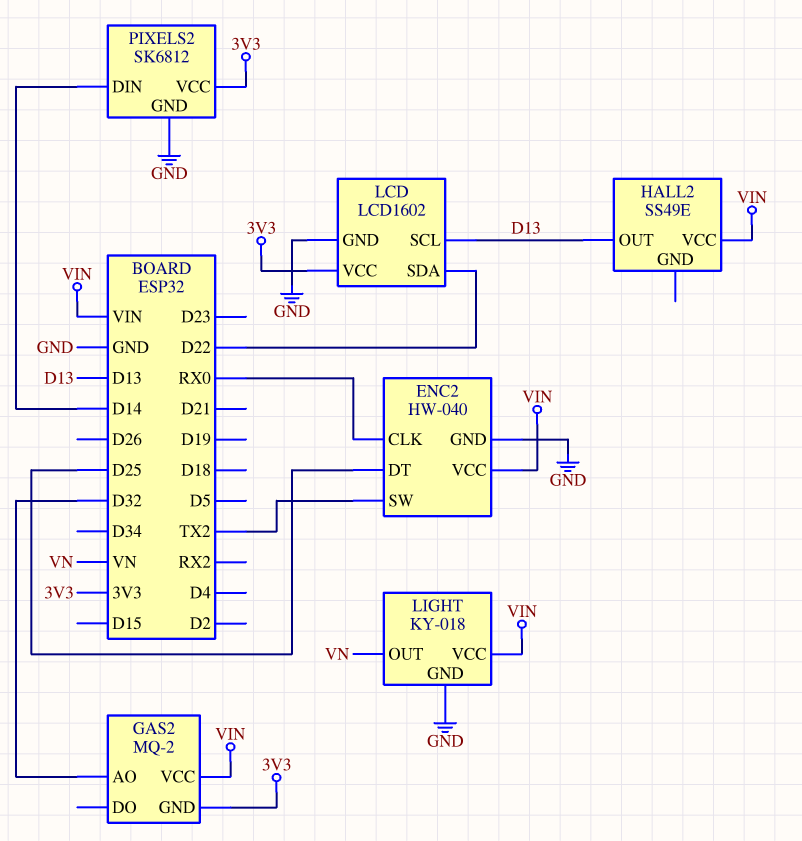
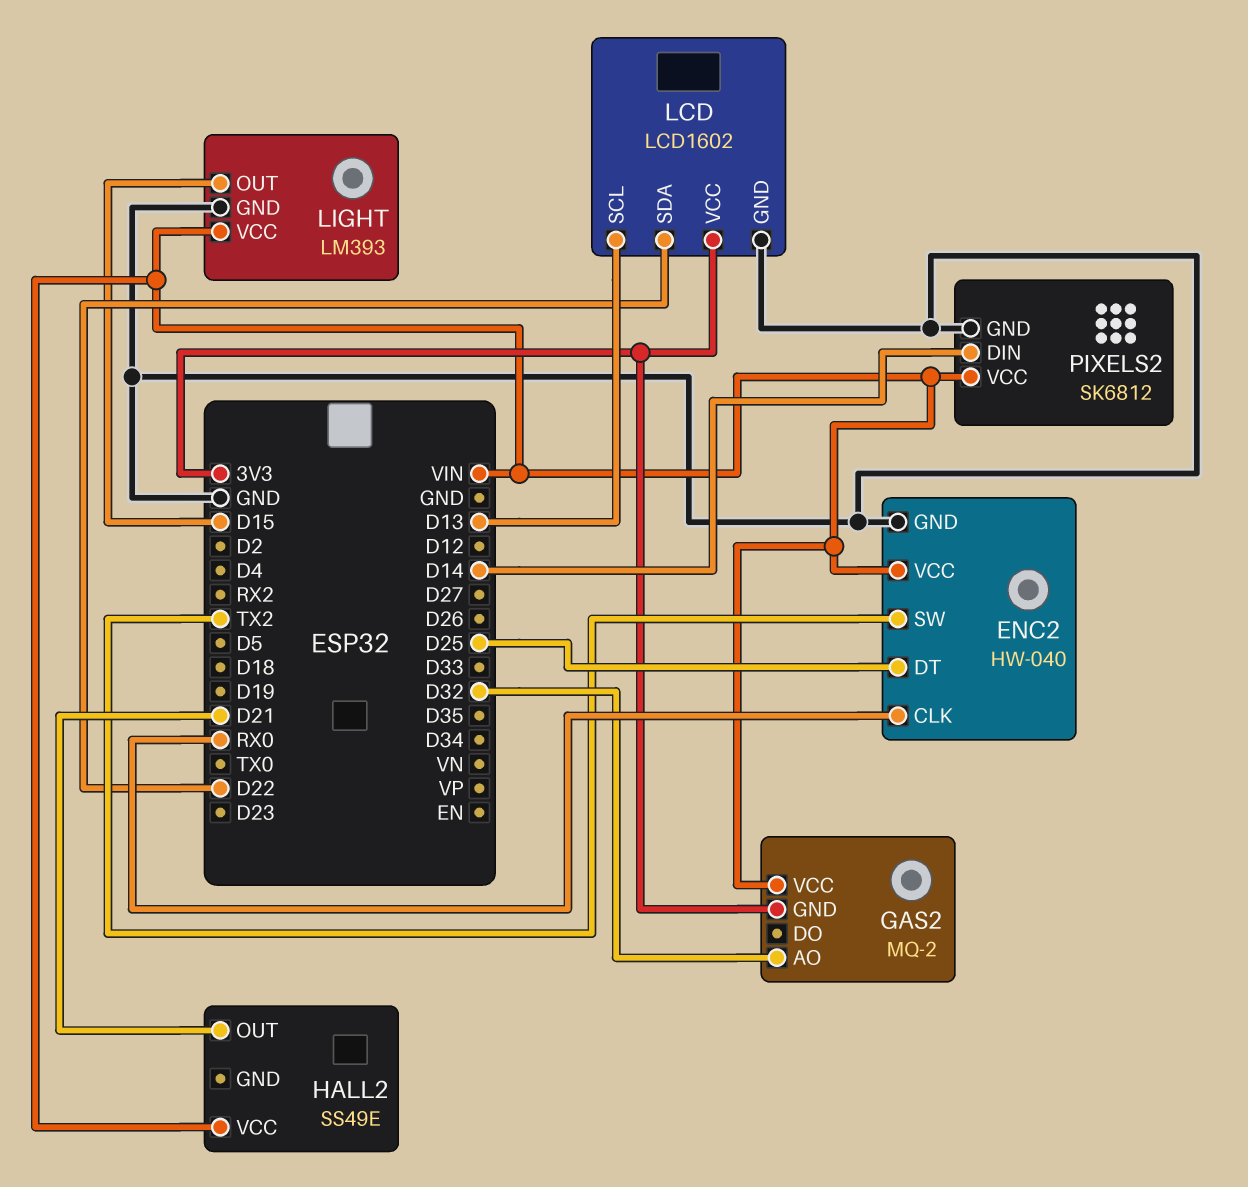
HALL2 pin OUT: D13 -> D21
LIGHT: KY-018 -> LM393
LIGHT pin OUT: VN -> D15
PIXELS2 pin VCC: 3V3 -> VIN

